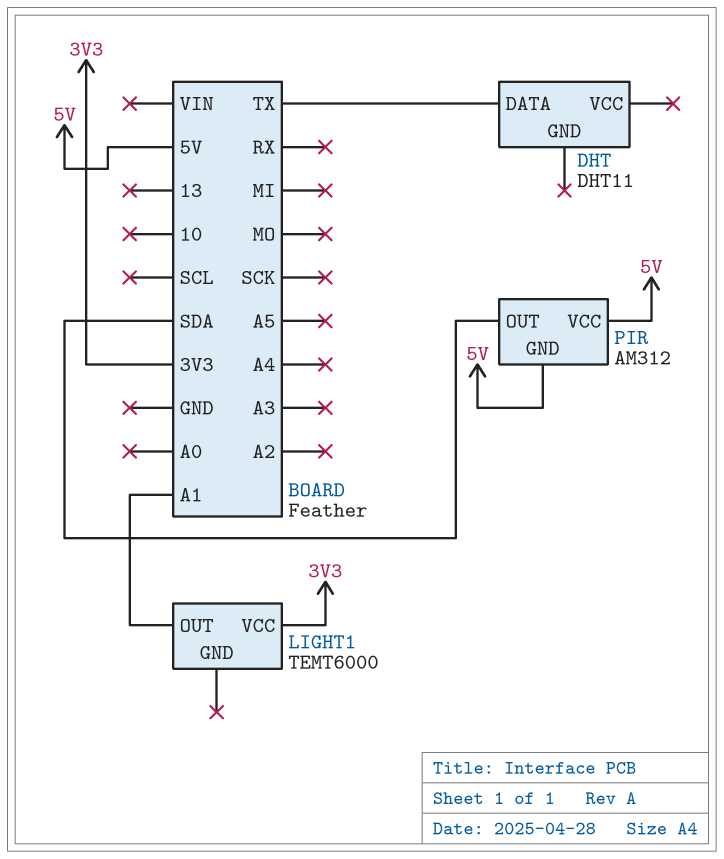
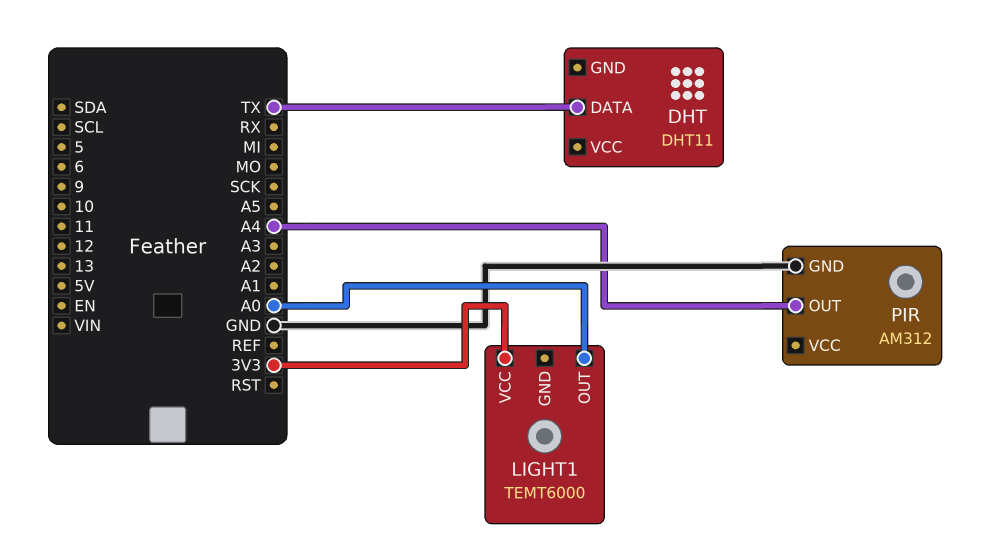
LIGHT1 pin OUT: A1 -> A0
PIR pin GND: 5V -> GND
PIR pin OUT: SDA -> A4
PIR pin VCC: 5V -> none

